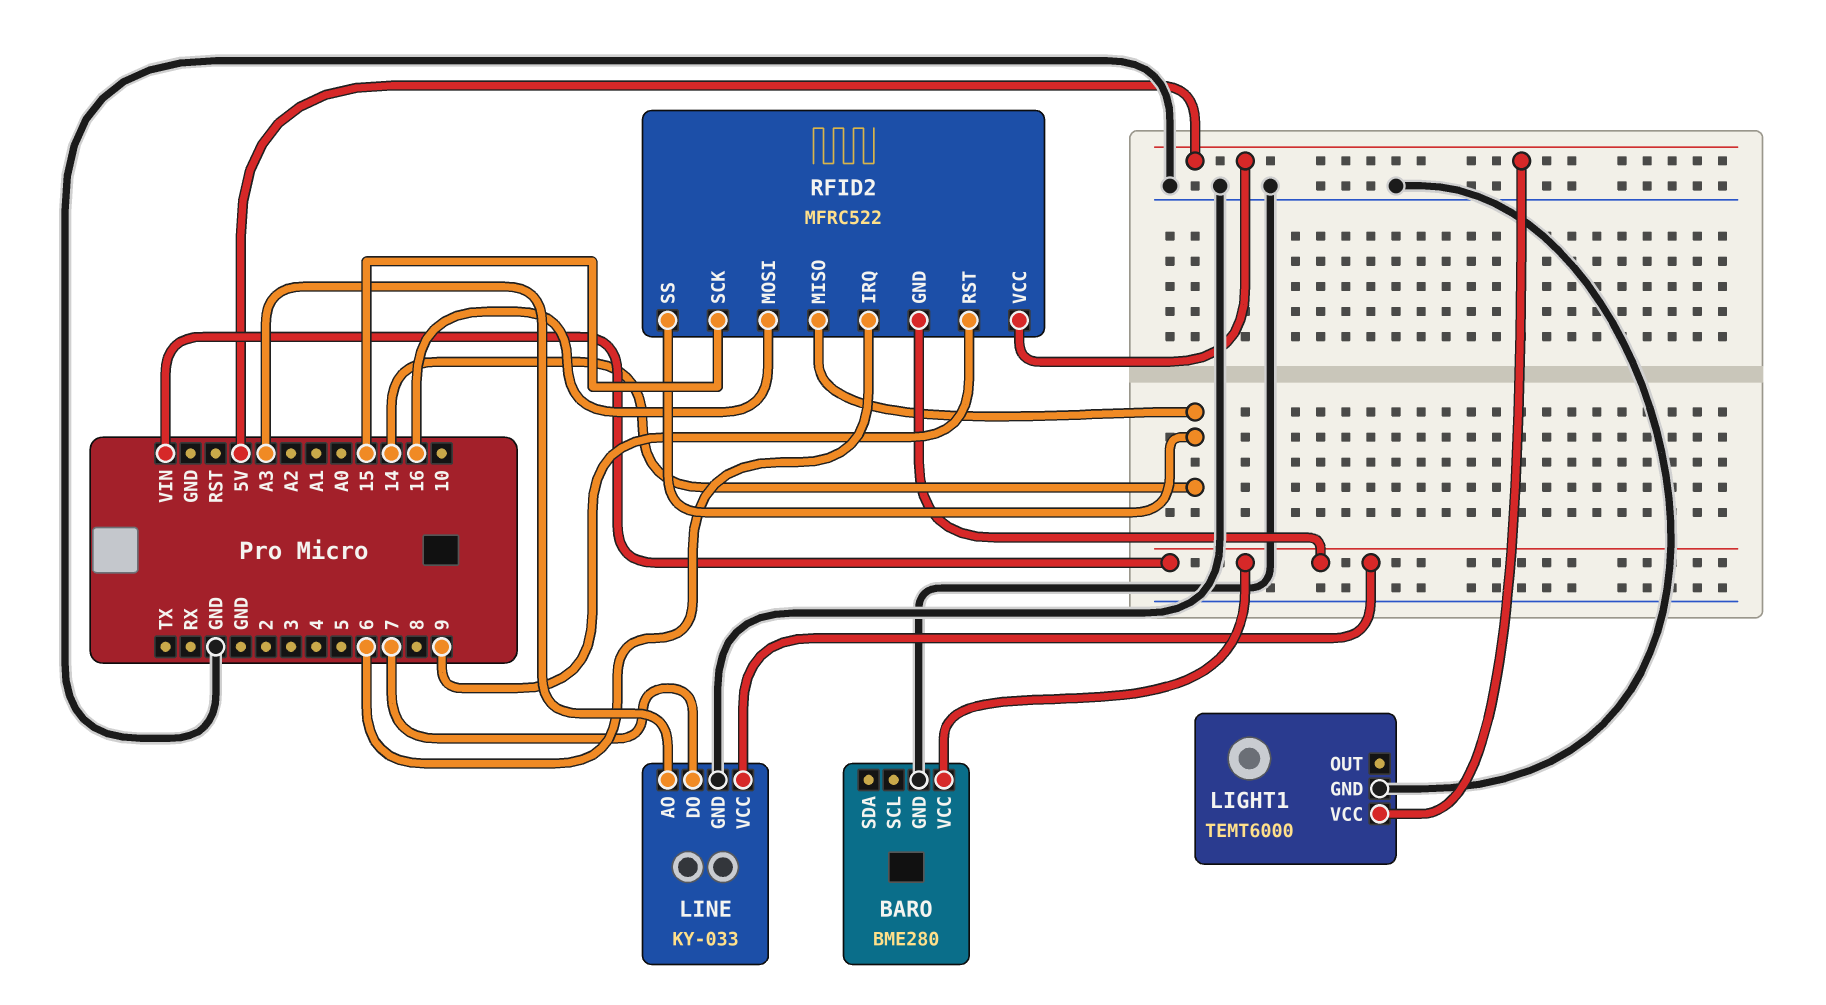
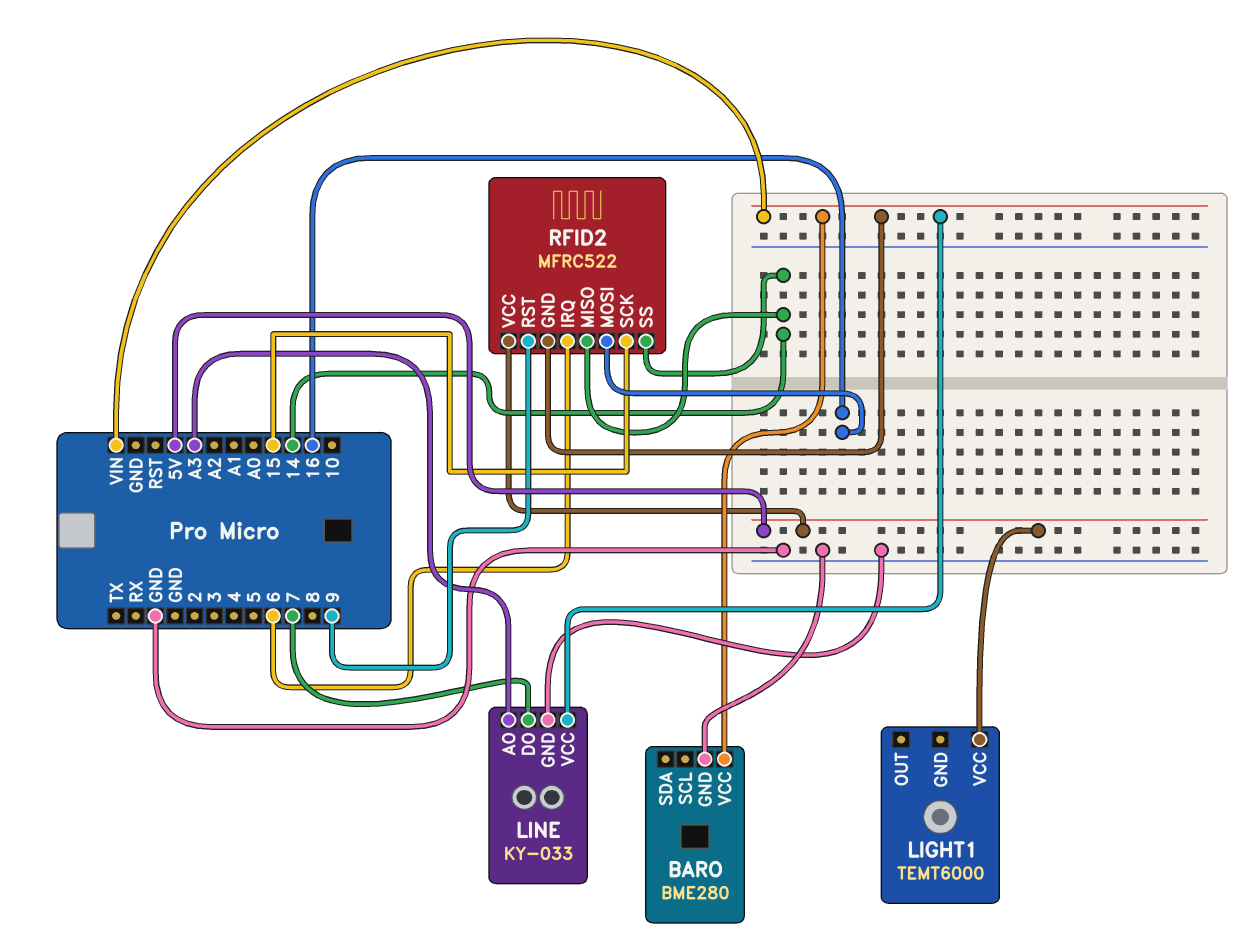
LIGHT1 pin GND: GND -> none

